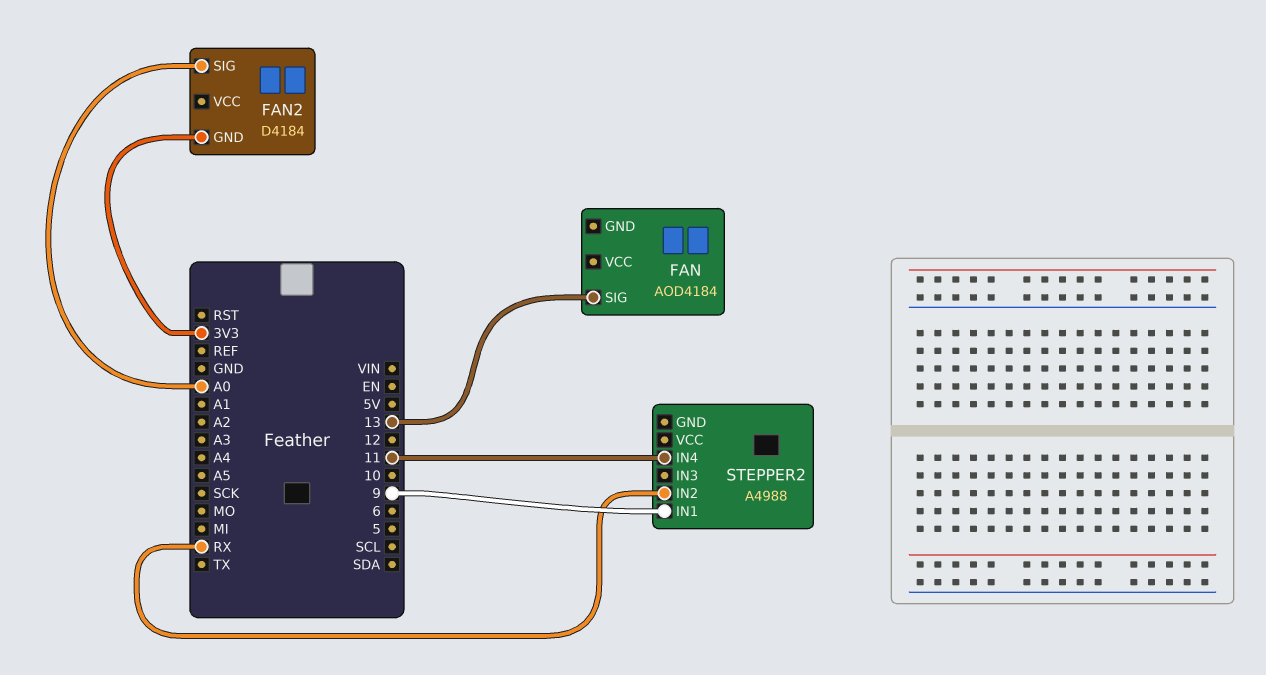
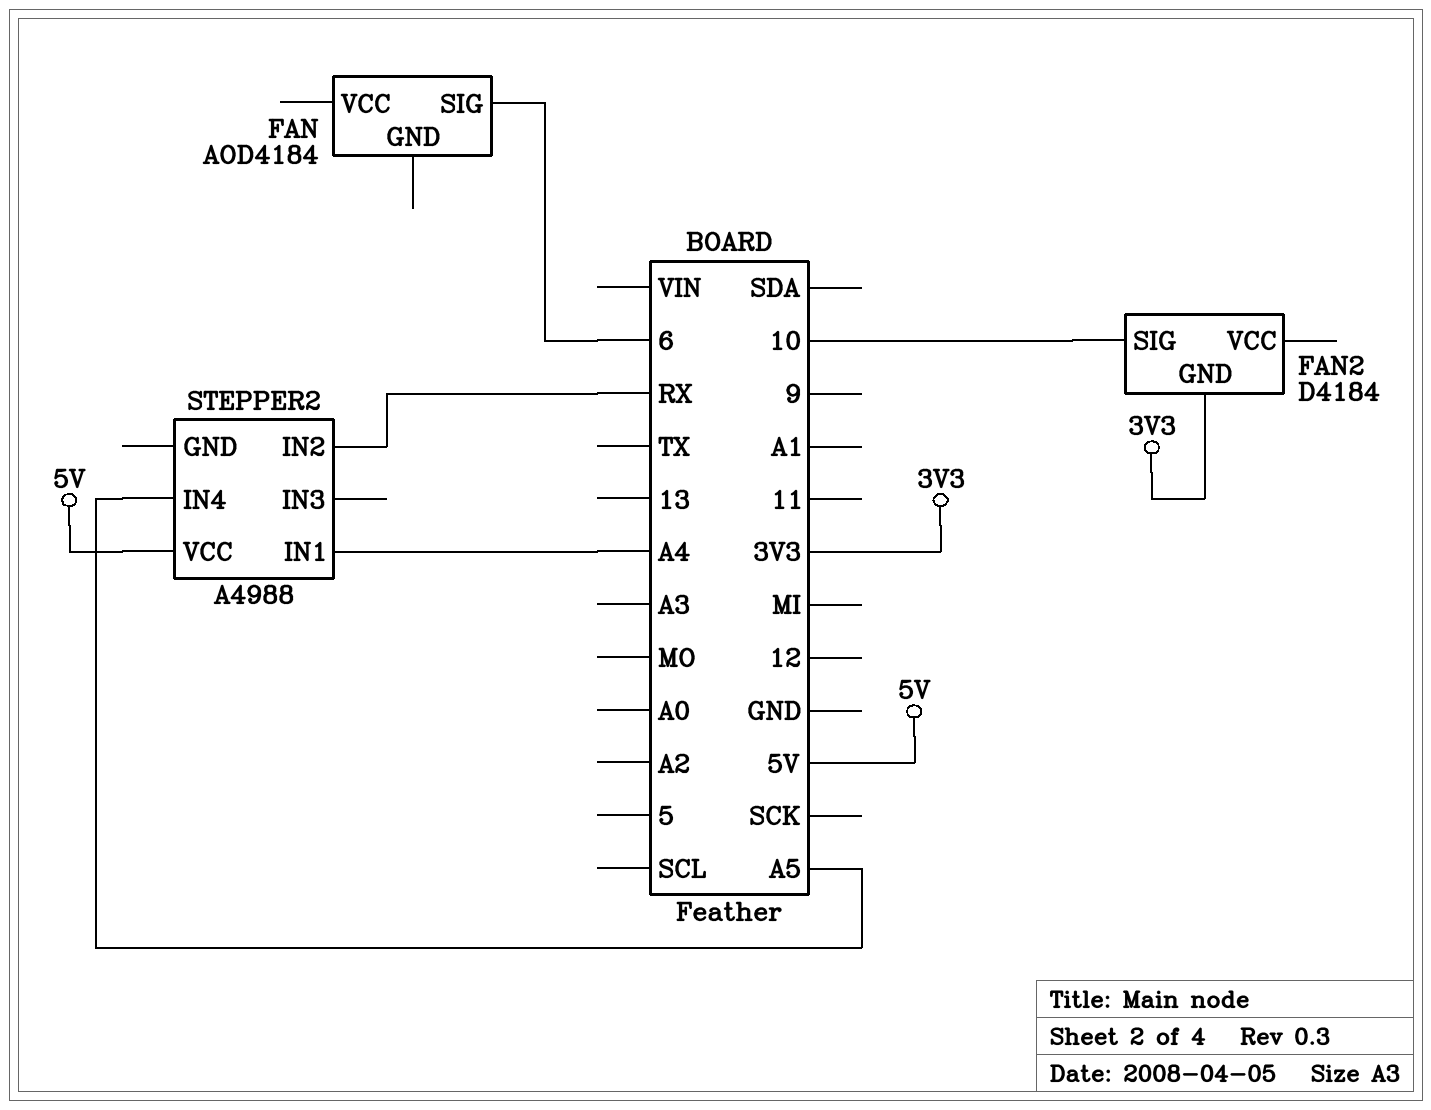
FAN pin SIG: 13 -> 6
FAN2 pin SIG: A0 -> 10
STEPPER2 pin IN1: 9 -> A4
STEPPER2 pin IN4: 11 -> A5
STEPPER2 pin VCC: none -> 5V

